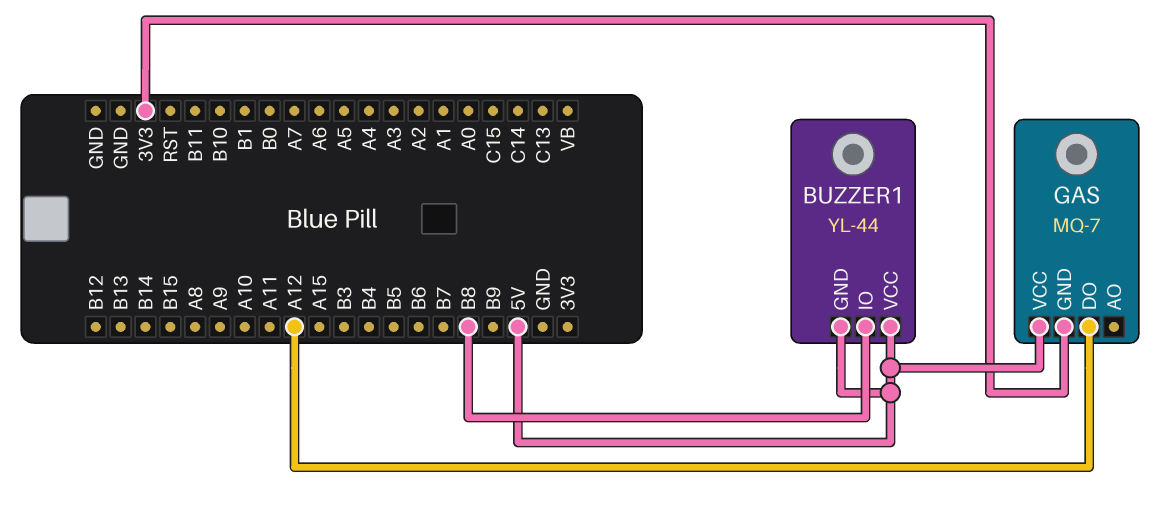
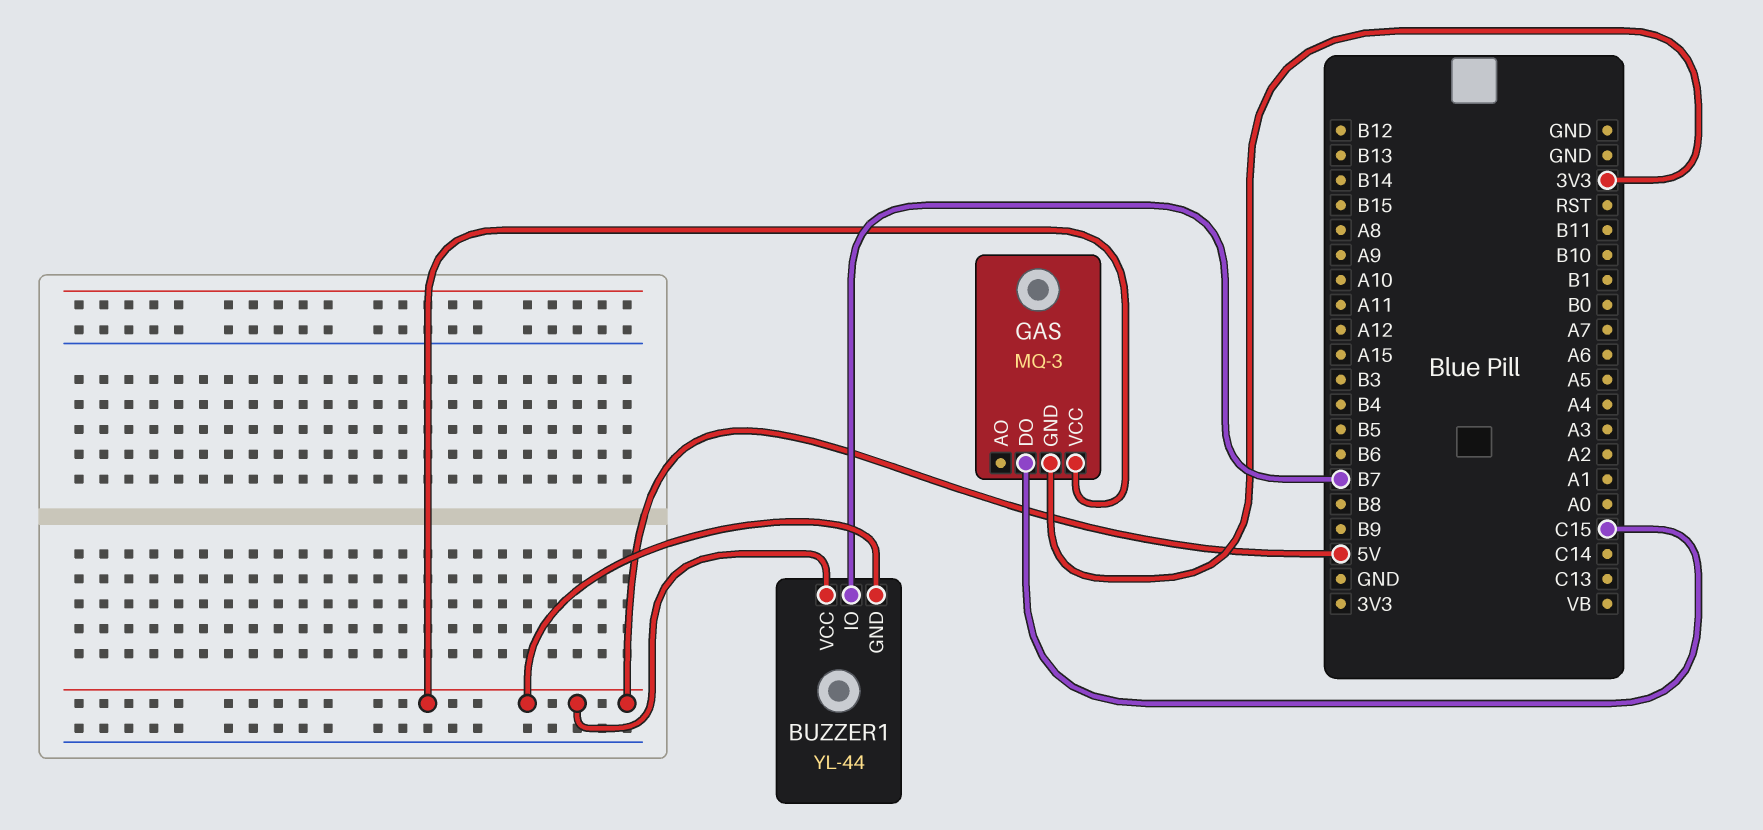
BUZZER1 pin IO: B8 -> B7
GAS: MQ-7 -> MQ-3
GAS pin DO: A12 -> C15

